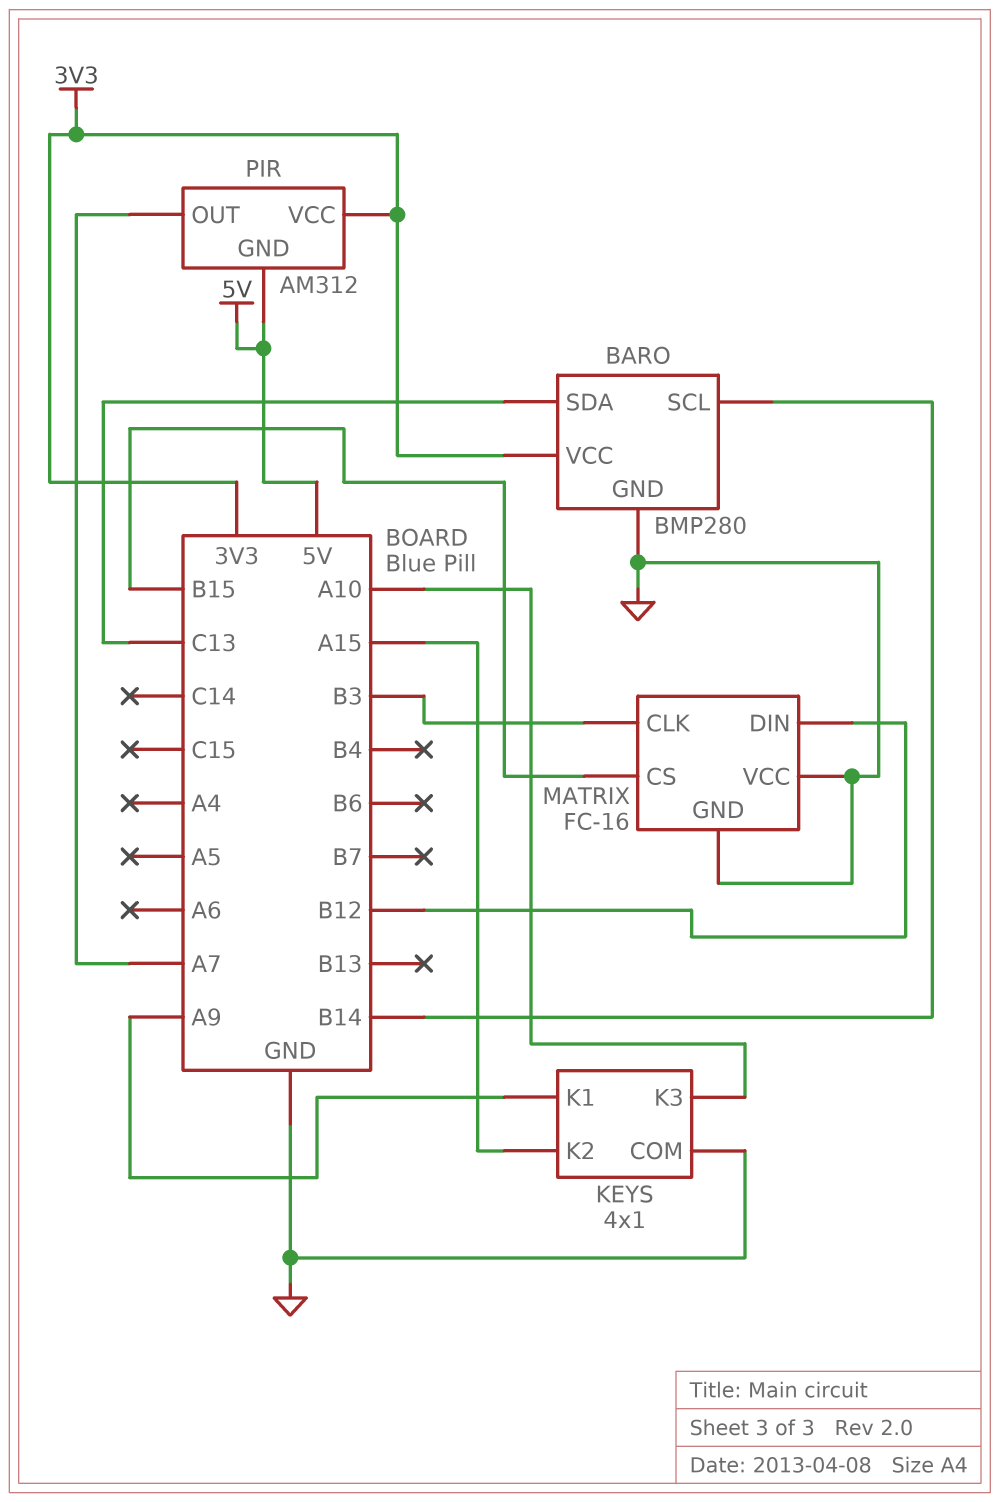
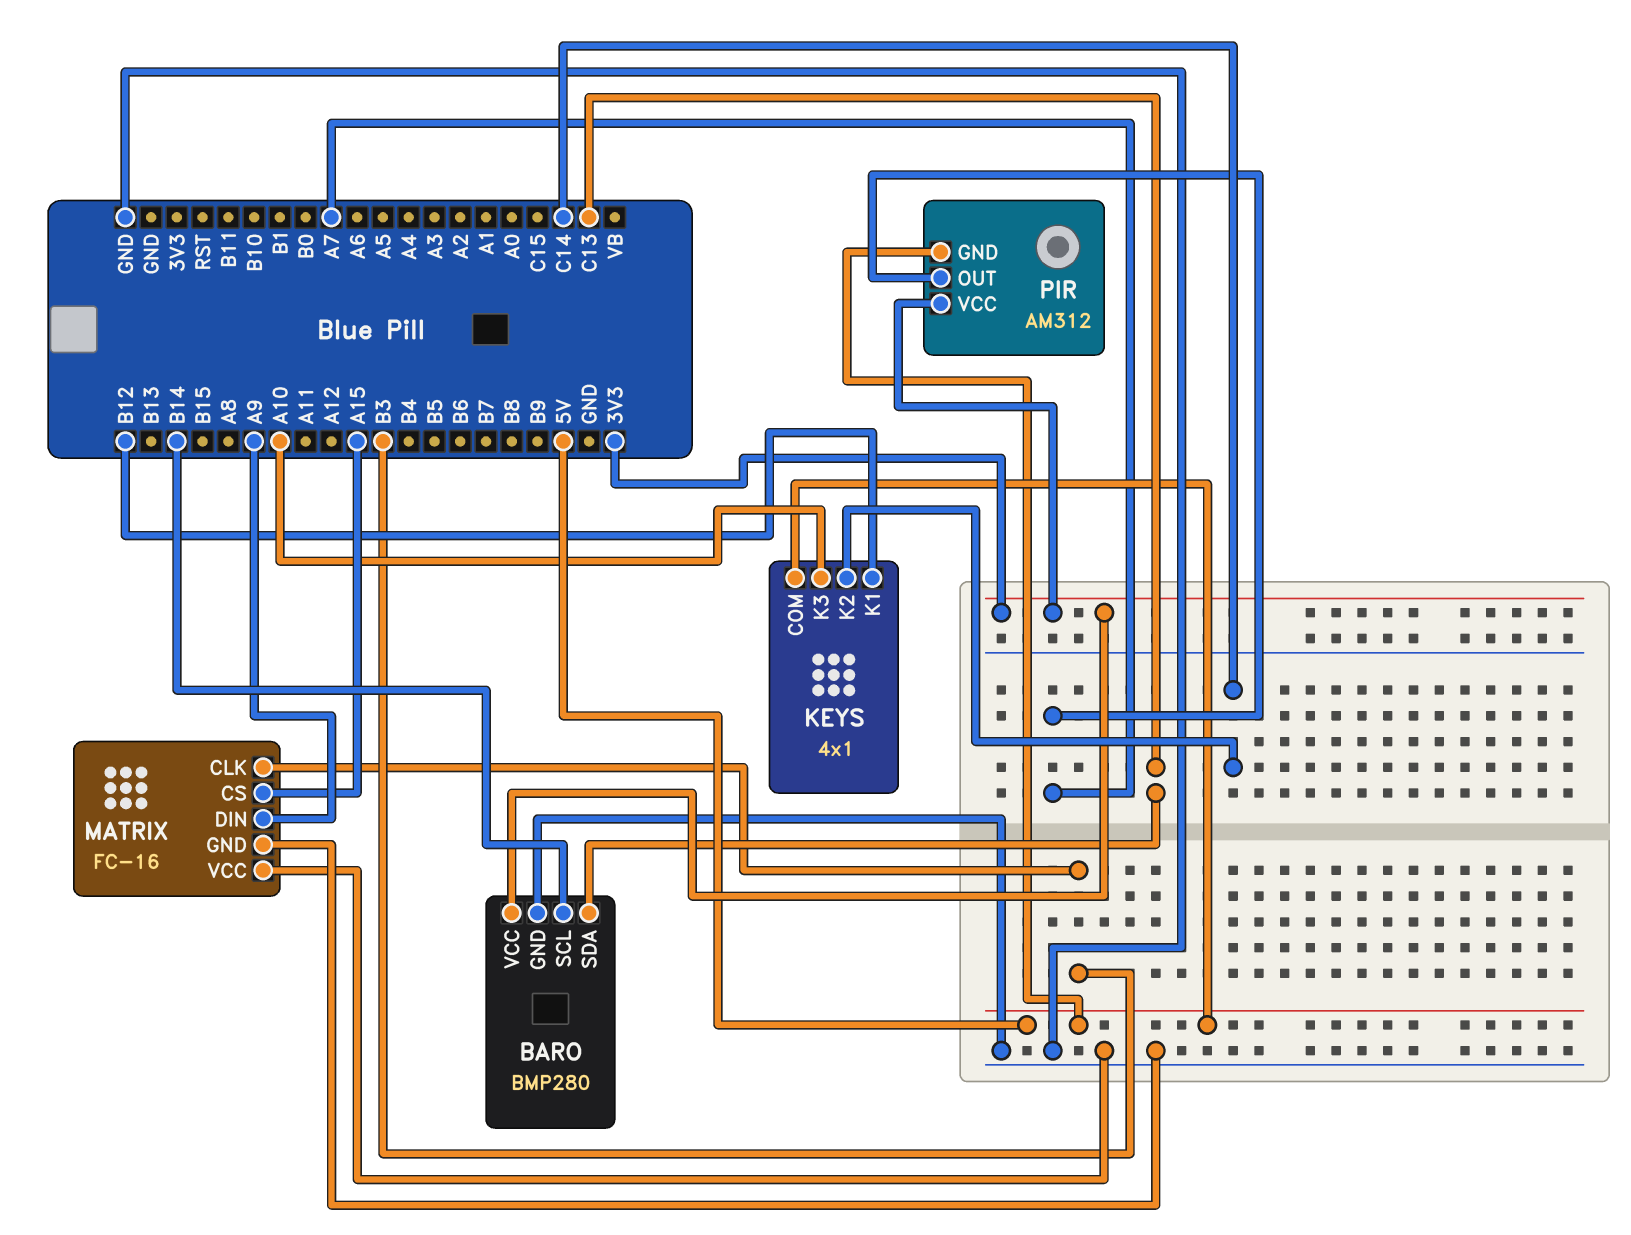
KEYS pin COM: GND -> 5V
KEYS pin K1: A9 -> B12
KEYS pin K2: A15 -> C14
MATRIX pin CS: B15 -> A15
MATRIX pin DIN: B12 -> A9

